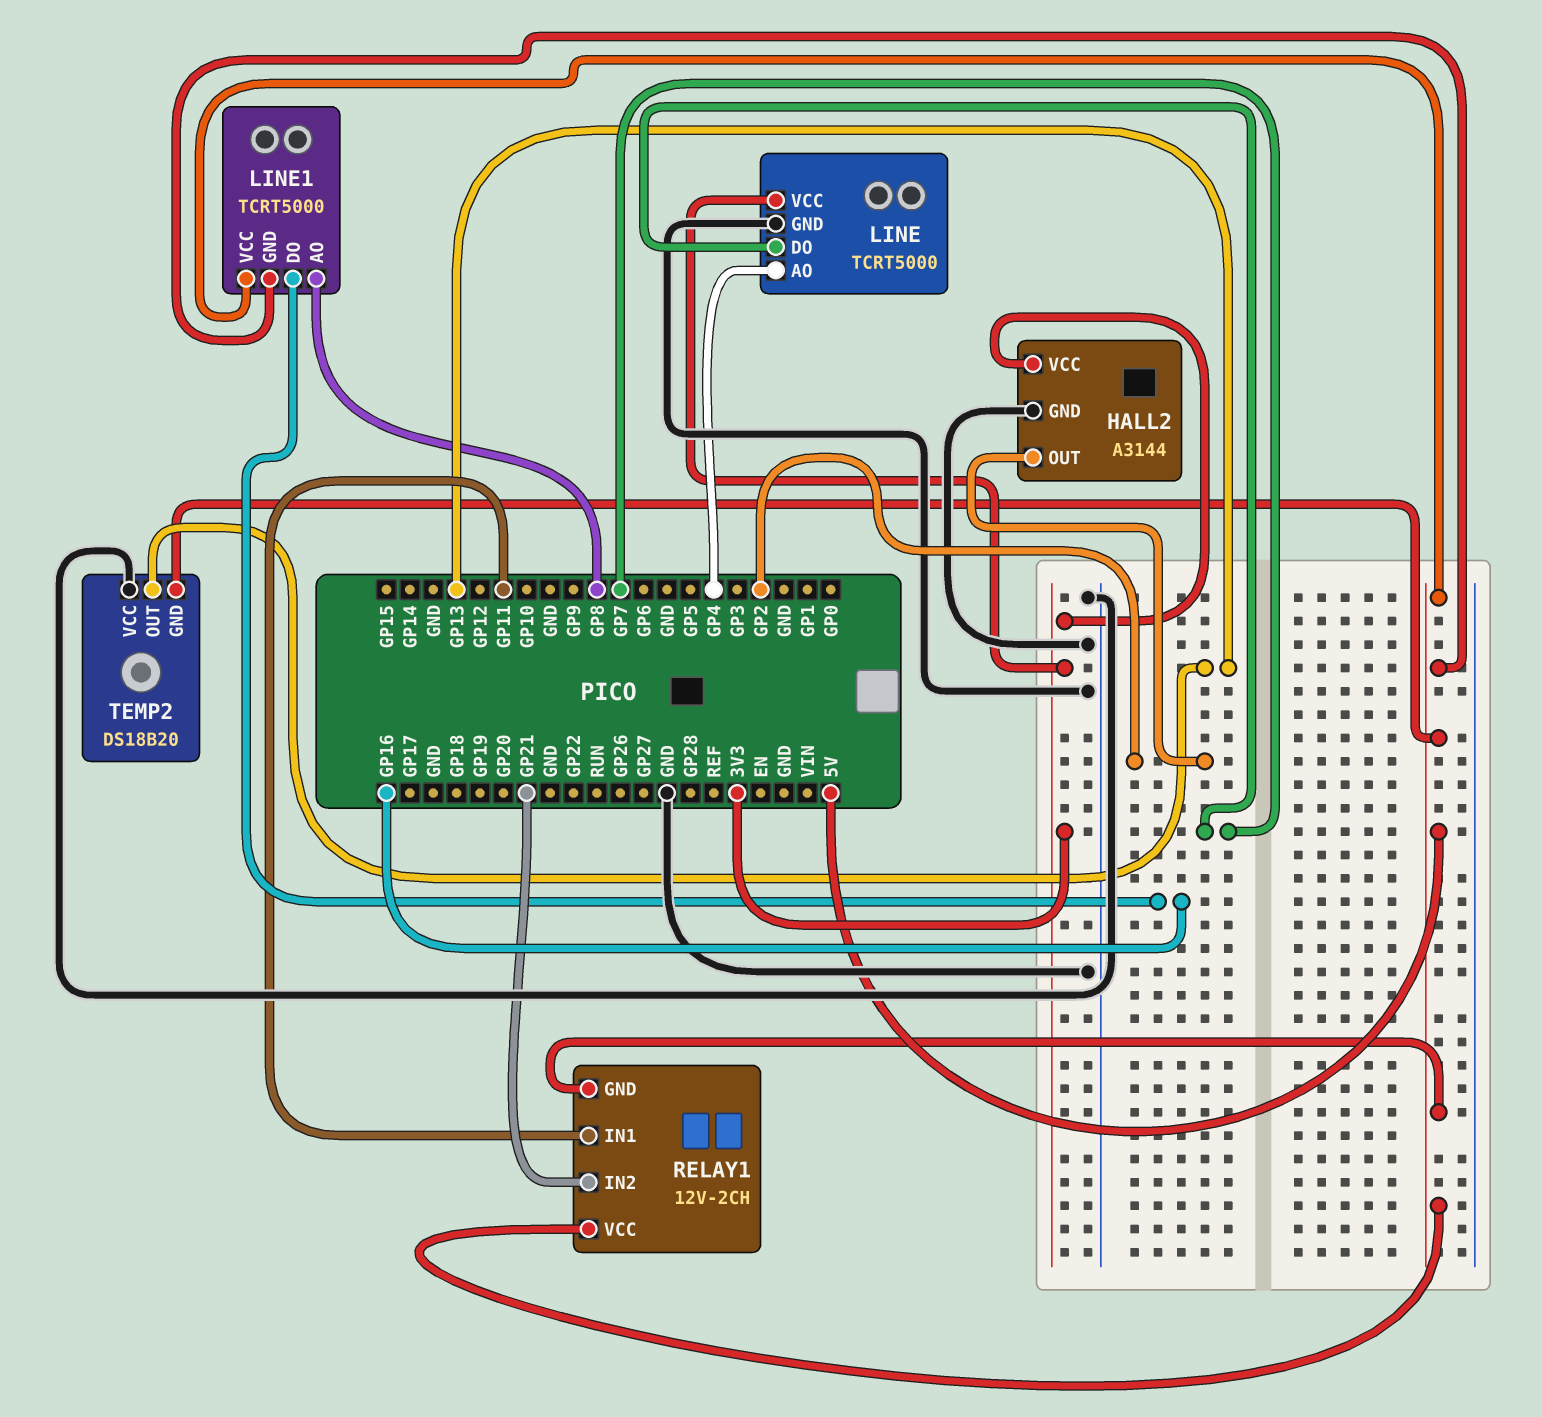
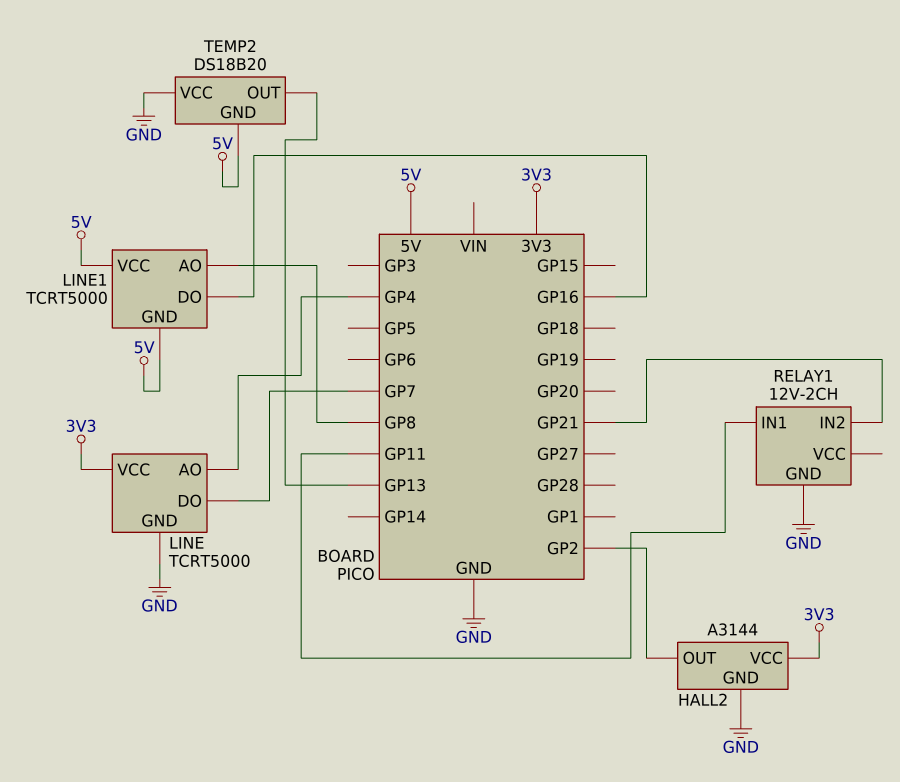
RELAY1 pin GND: 5V -> GND
RELAY1 pin VCC: 5V -> none

